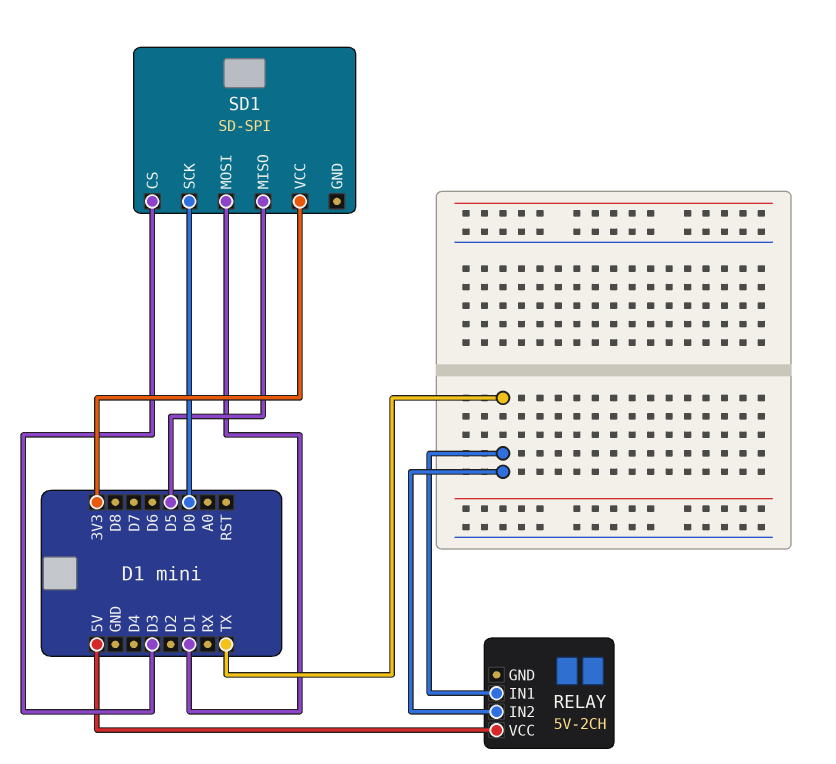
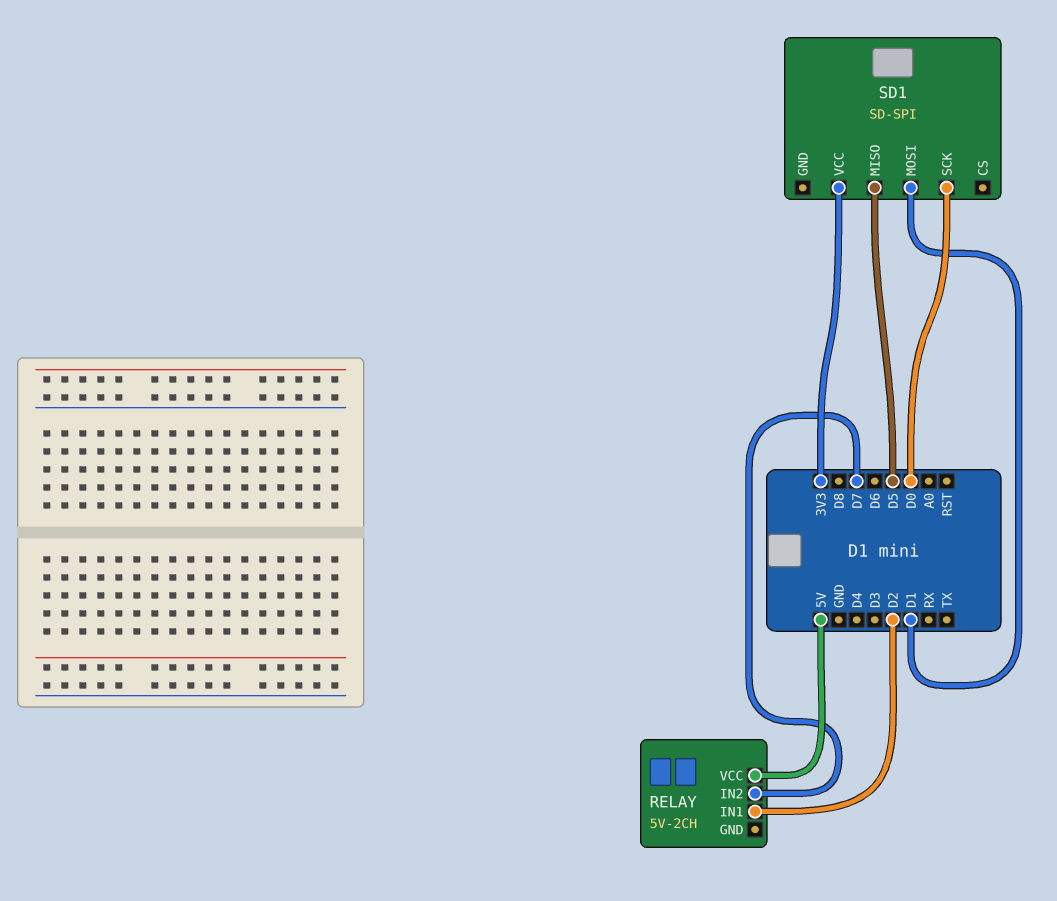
RELAY pin IN1: TX -> D2
RELAY pin IN2: TX -> D7
SD1 pin CS: D3 -> none

